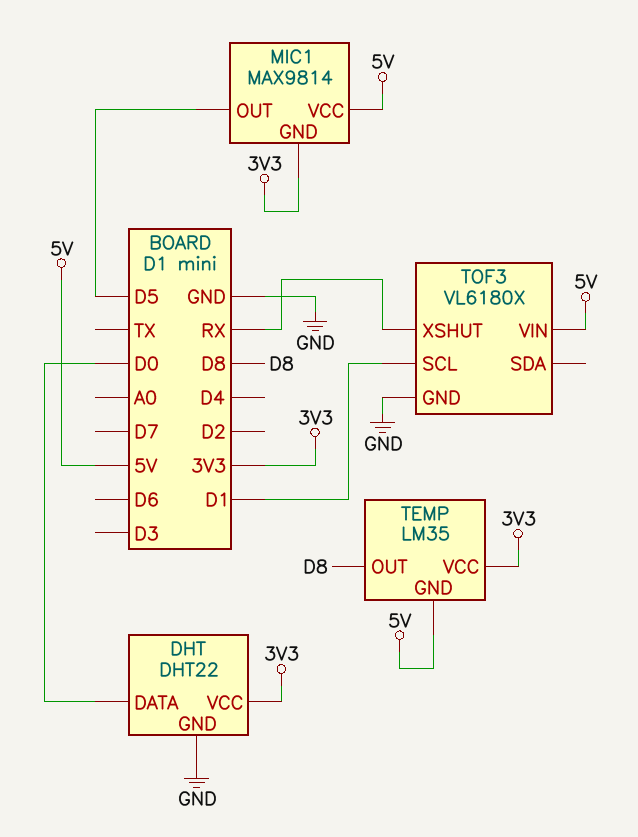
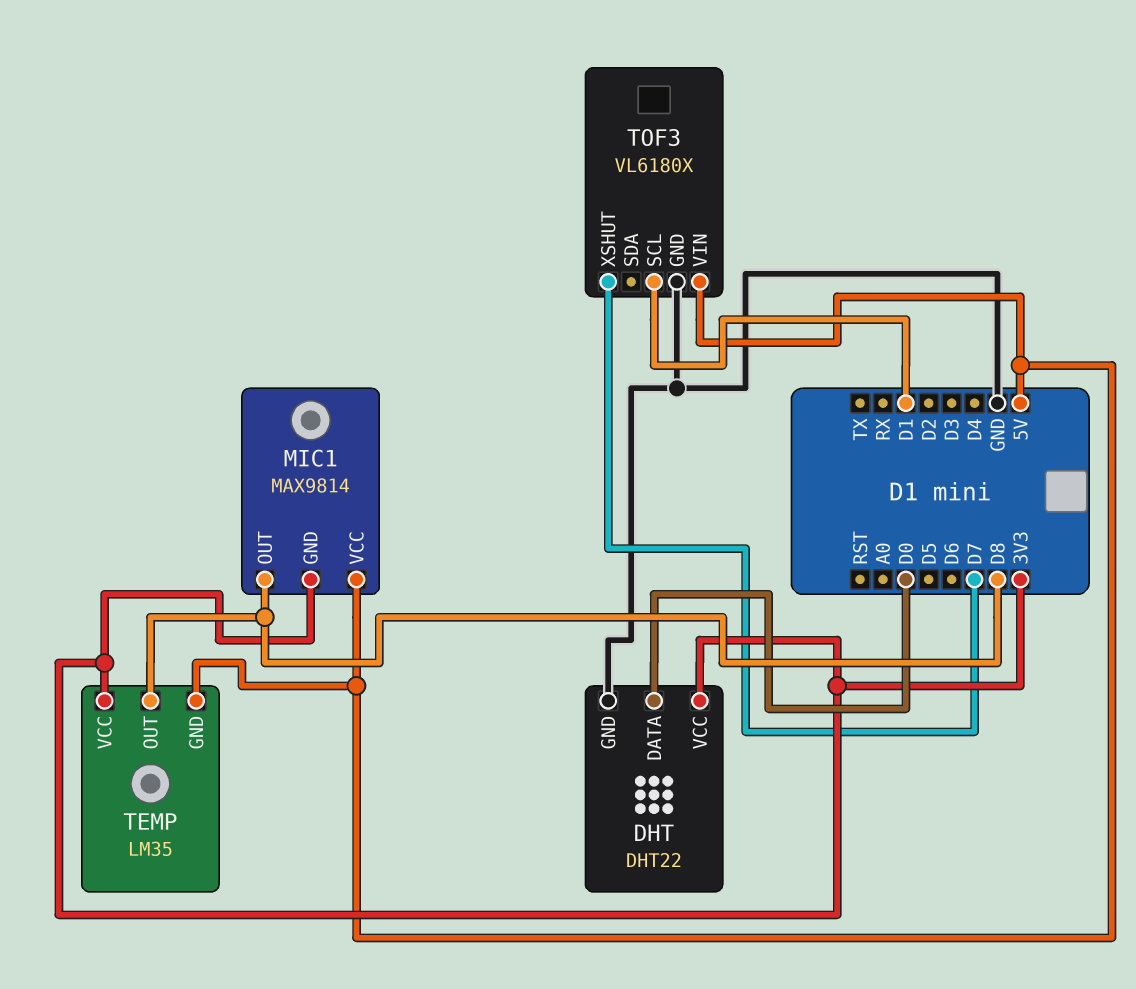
MIC1 pin OUT: D5 -> D8
TOF3 pin XSHUT: RX -> D7

